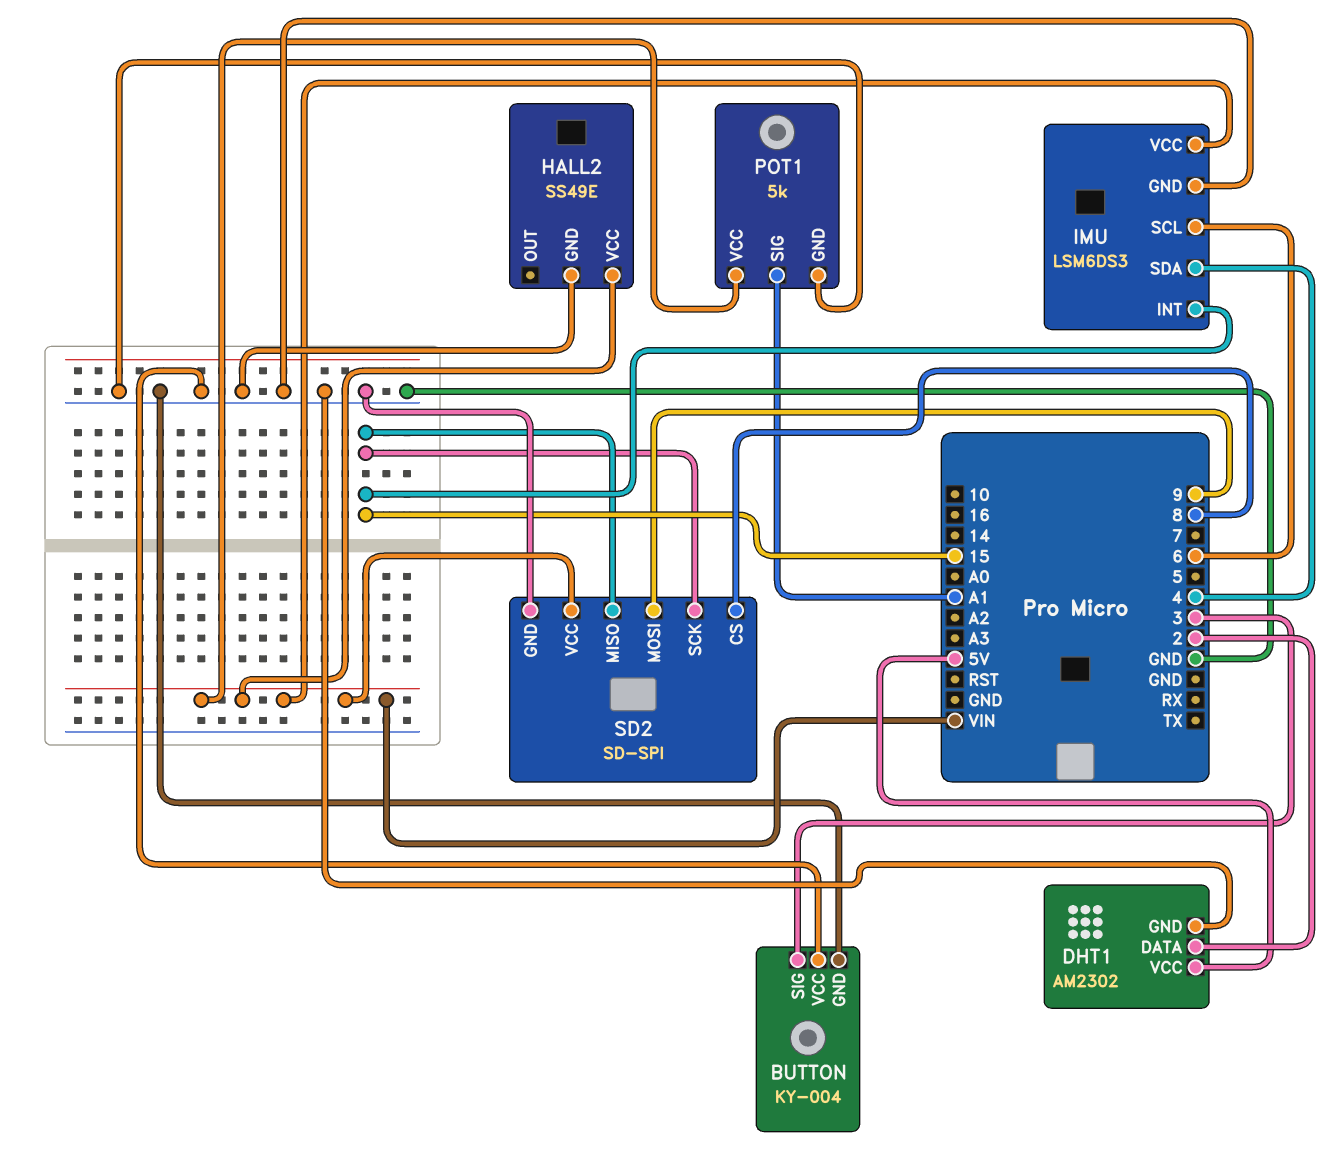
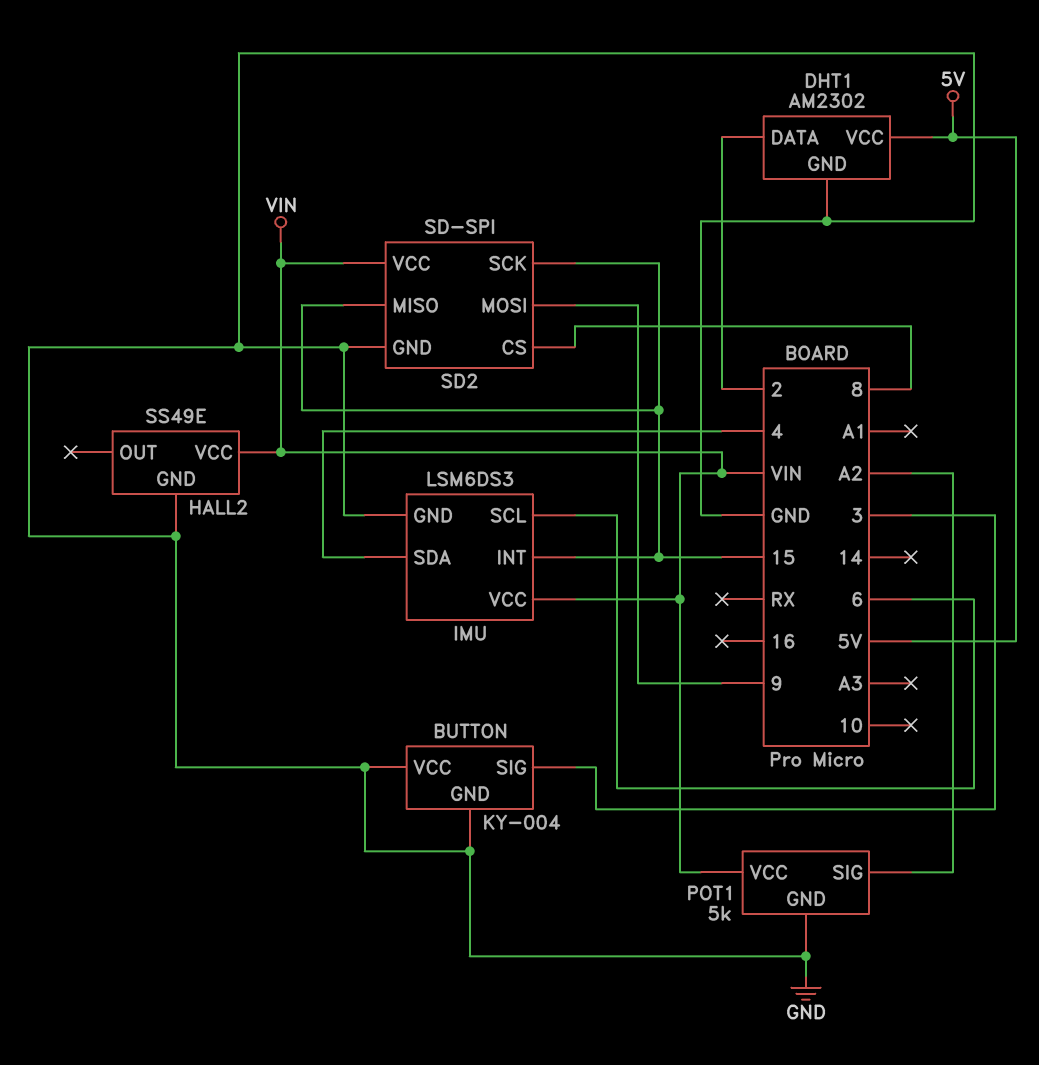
POT1 pin SIG: A1 -> A2

